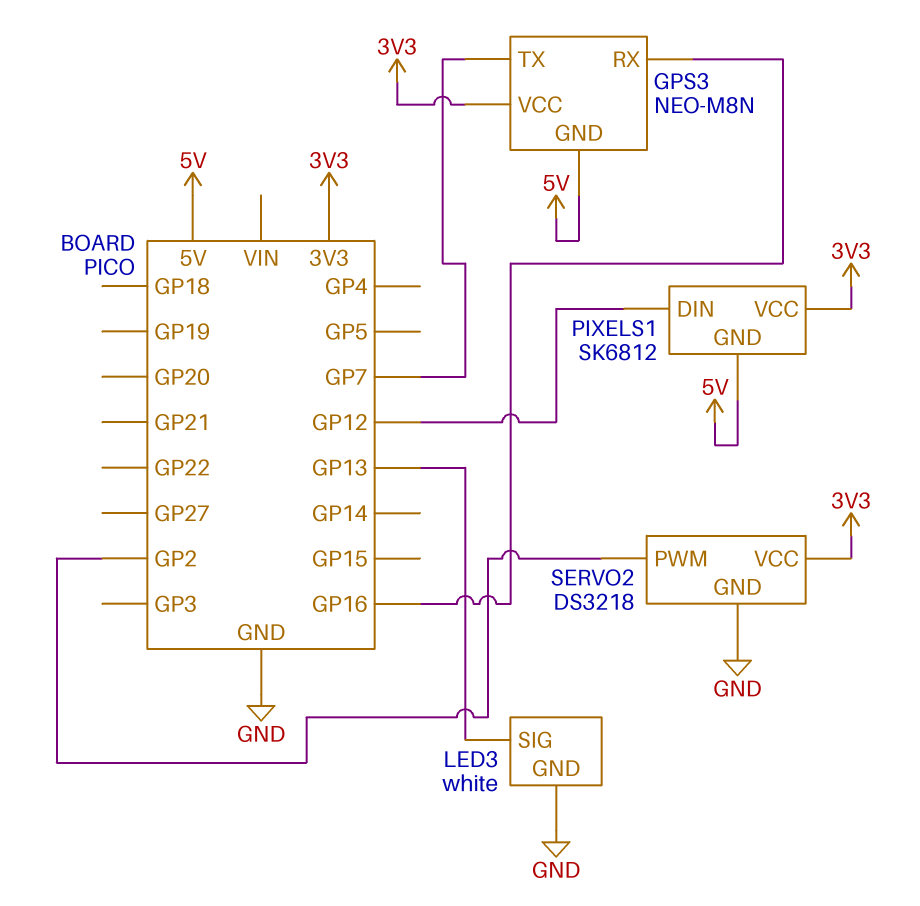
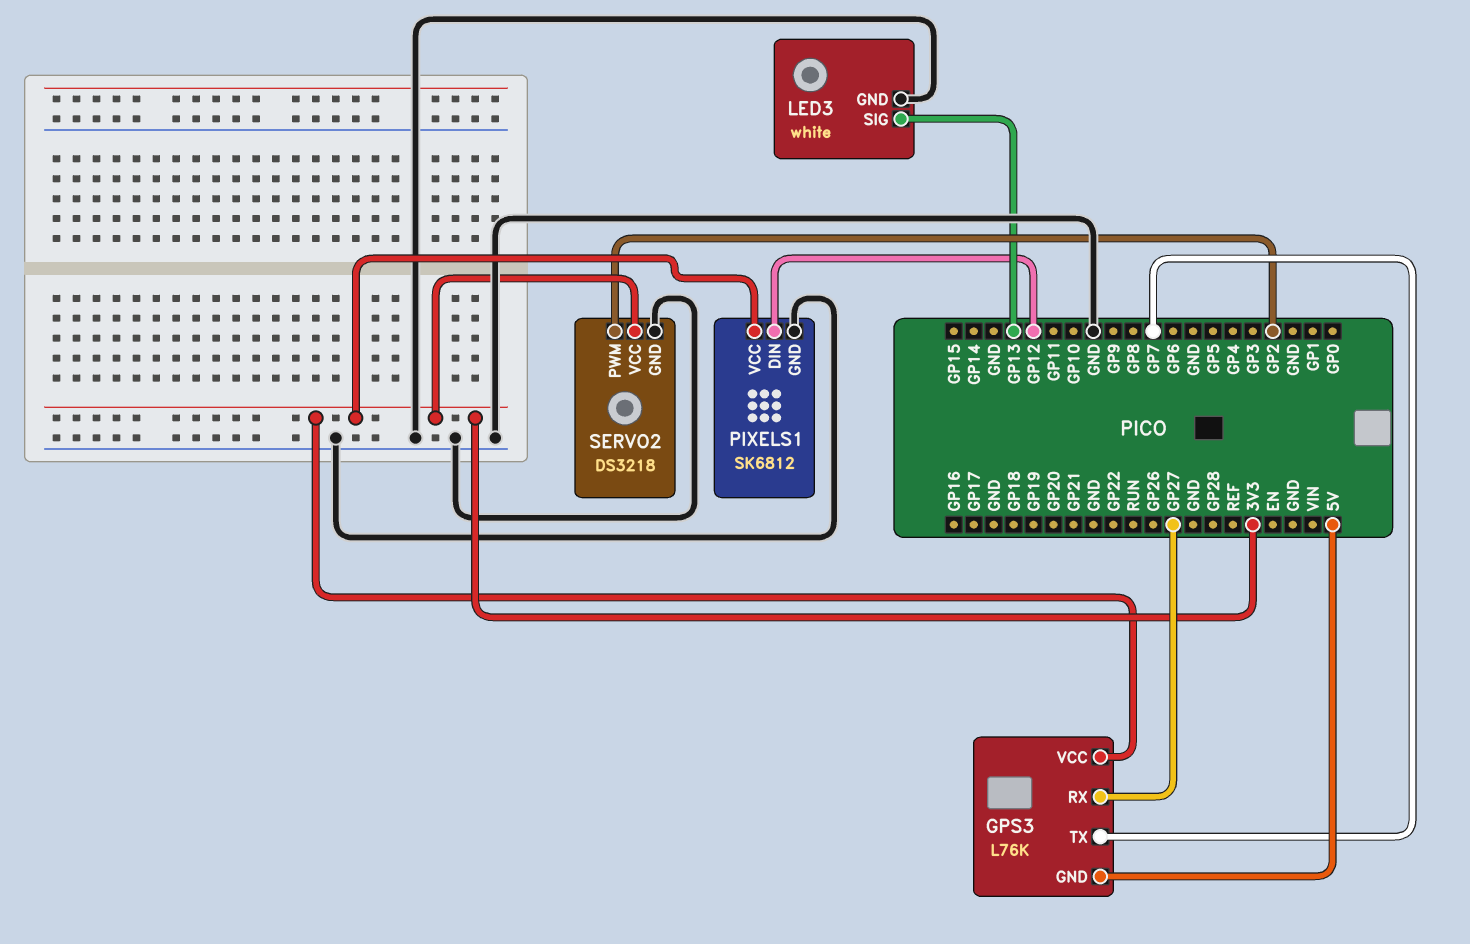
GPS3: NEO-M8N -> L76K
GPS3 pin RX: GP16 -> GP27
PIXELS1 pin GND: 5V -> GND

